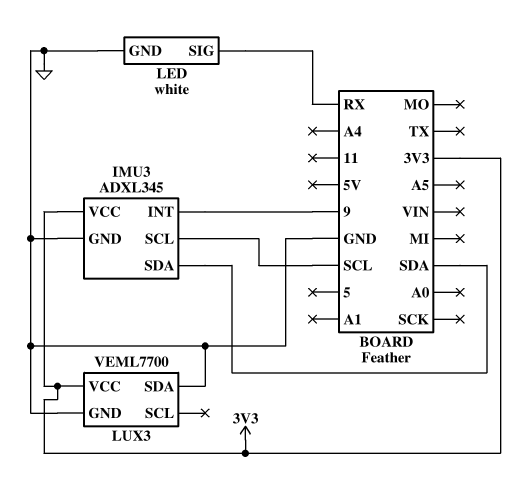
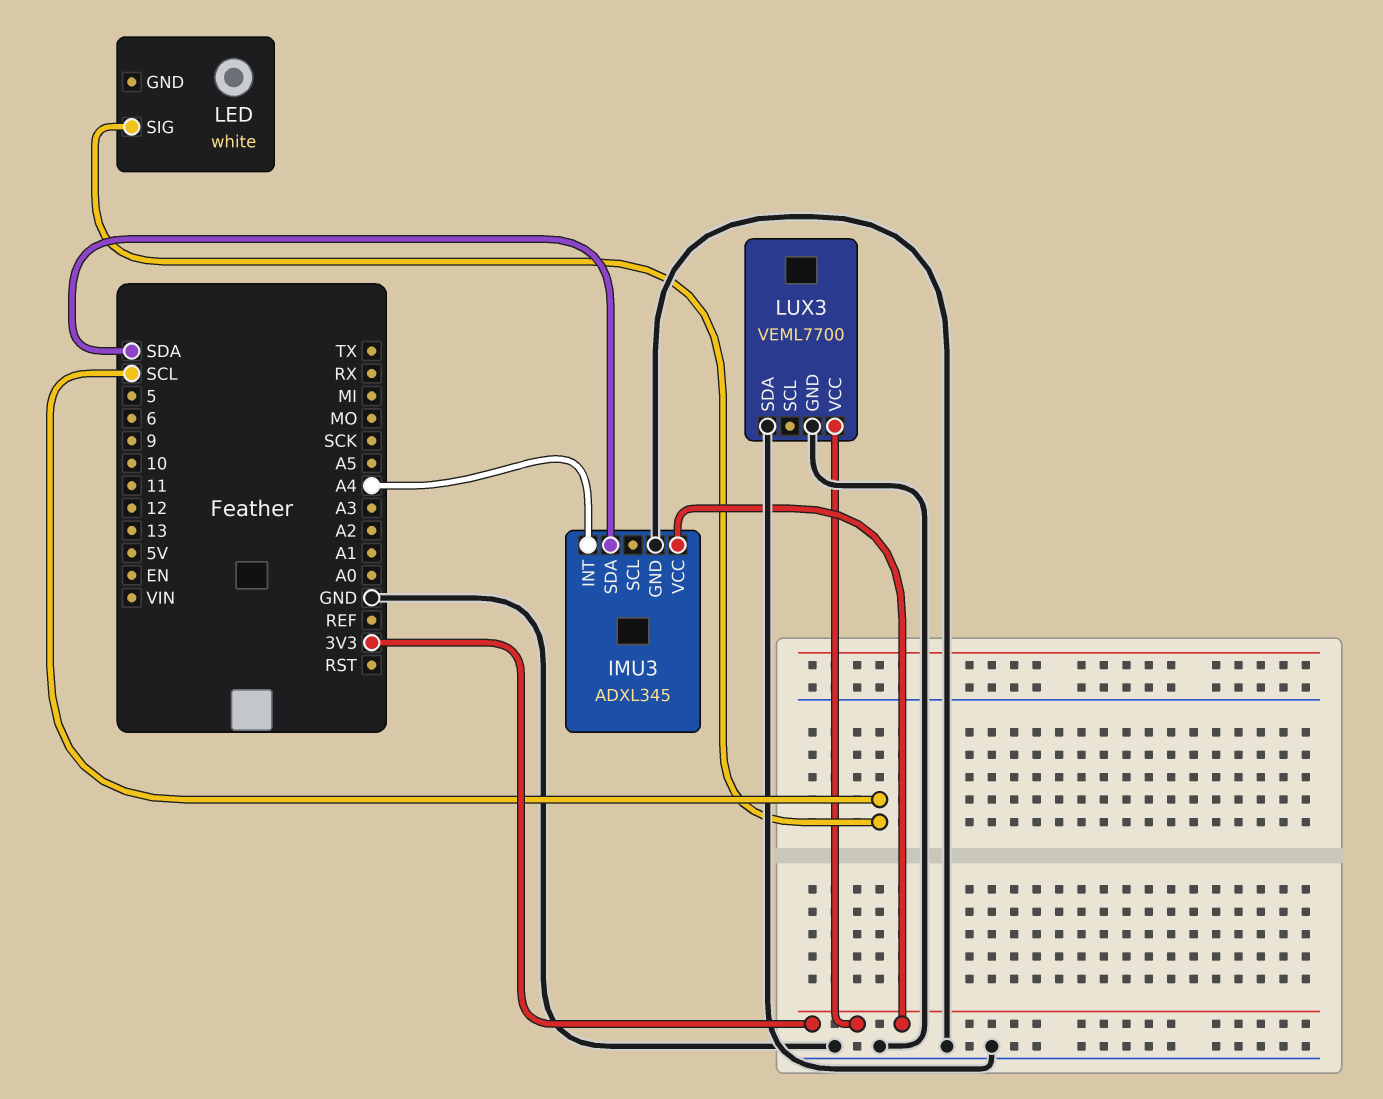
IMU3 pin INT: 9 -> A4
IMU3 pin SCL: SCL -> none
LED pin GND: GND -> none
LED pin SIG: RX -> SCL

